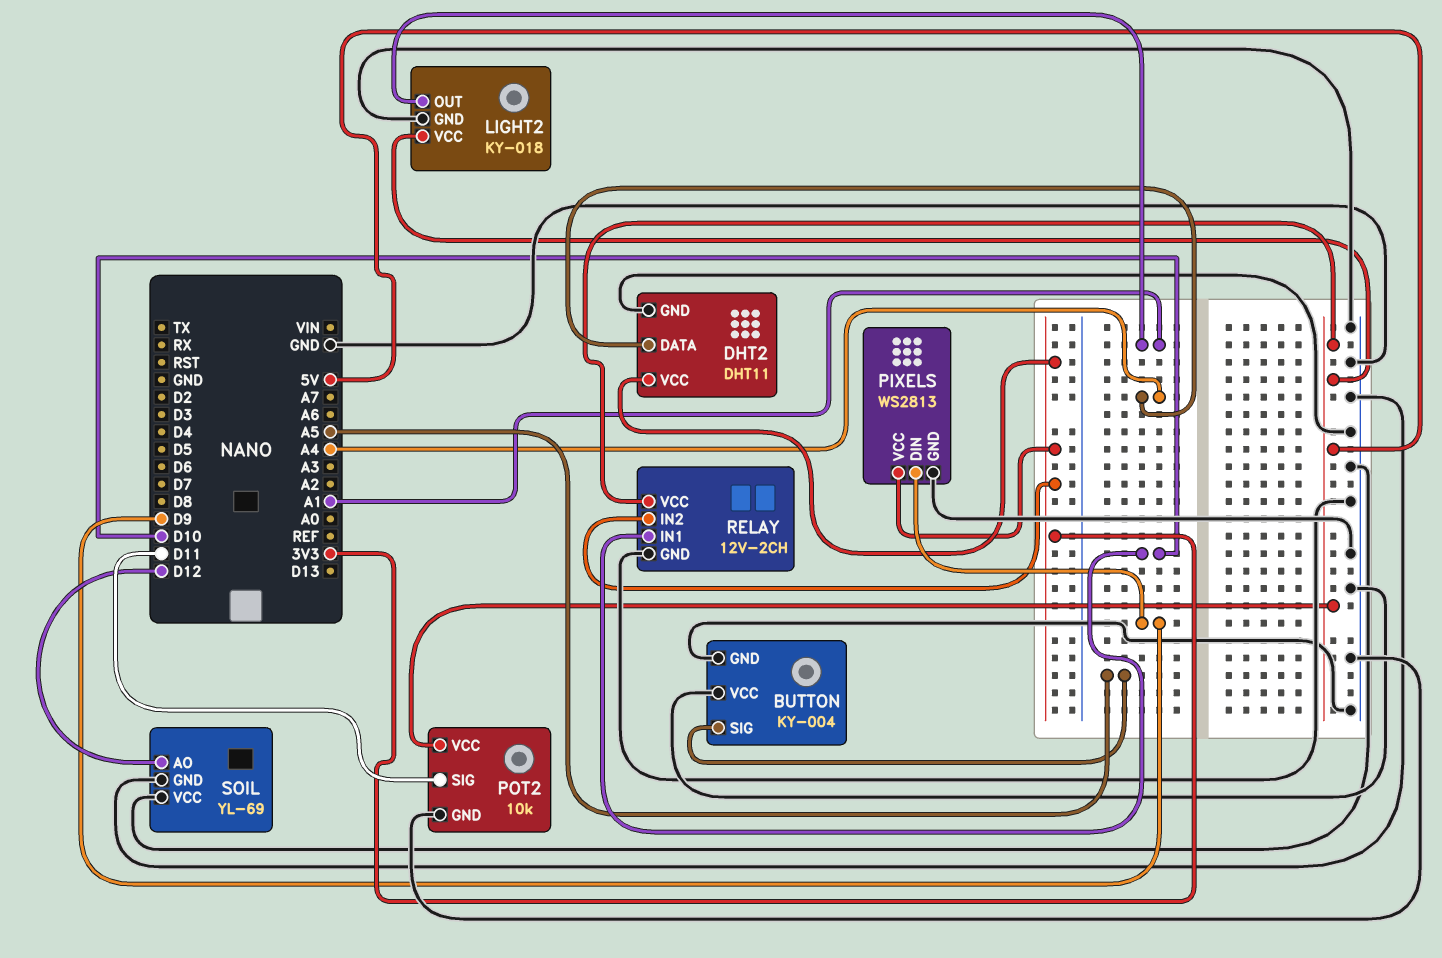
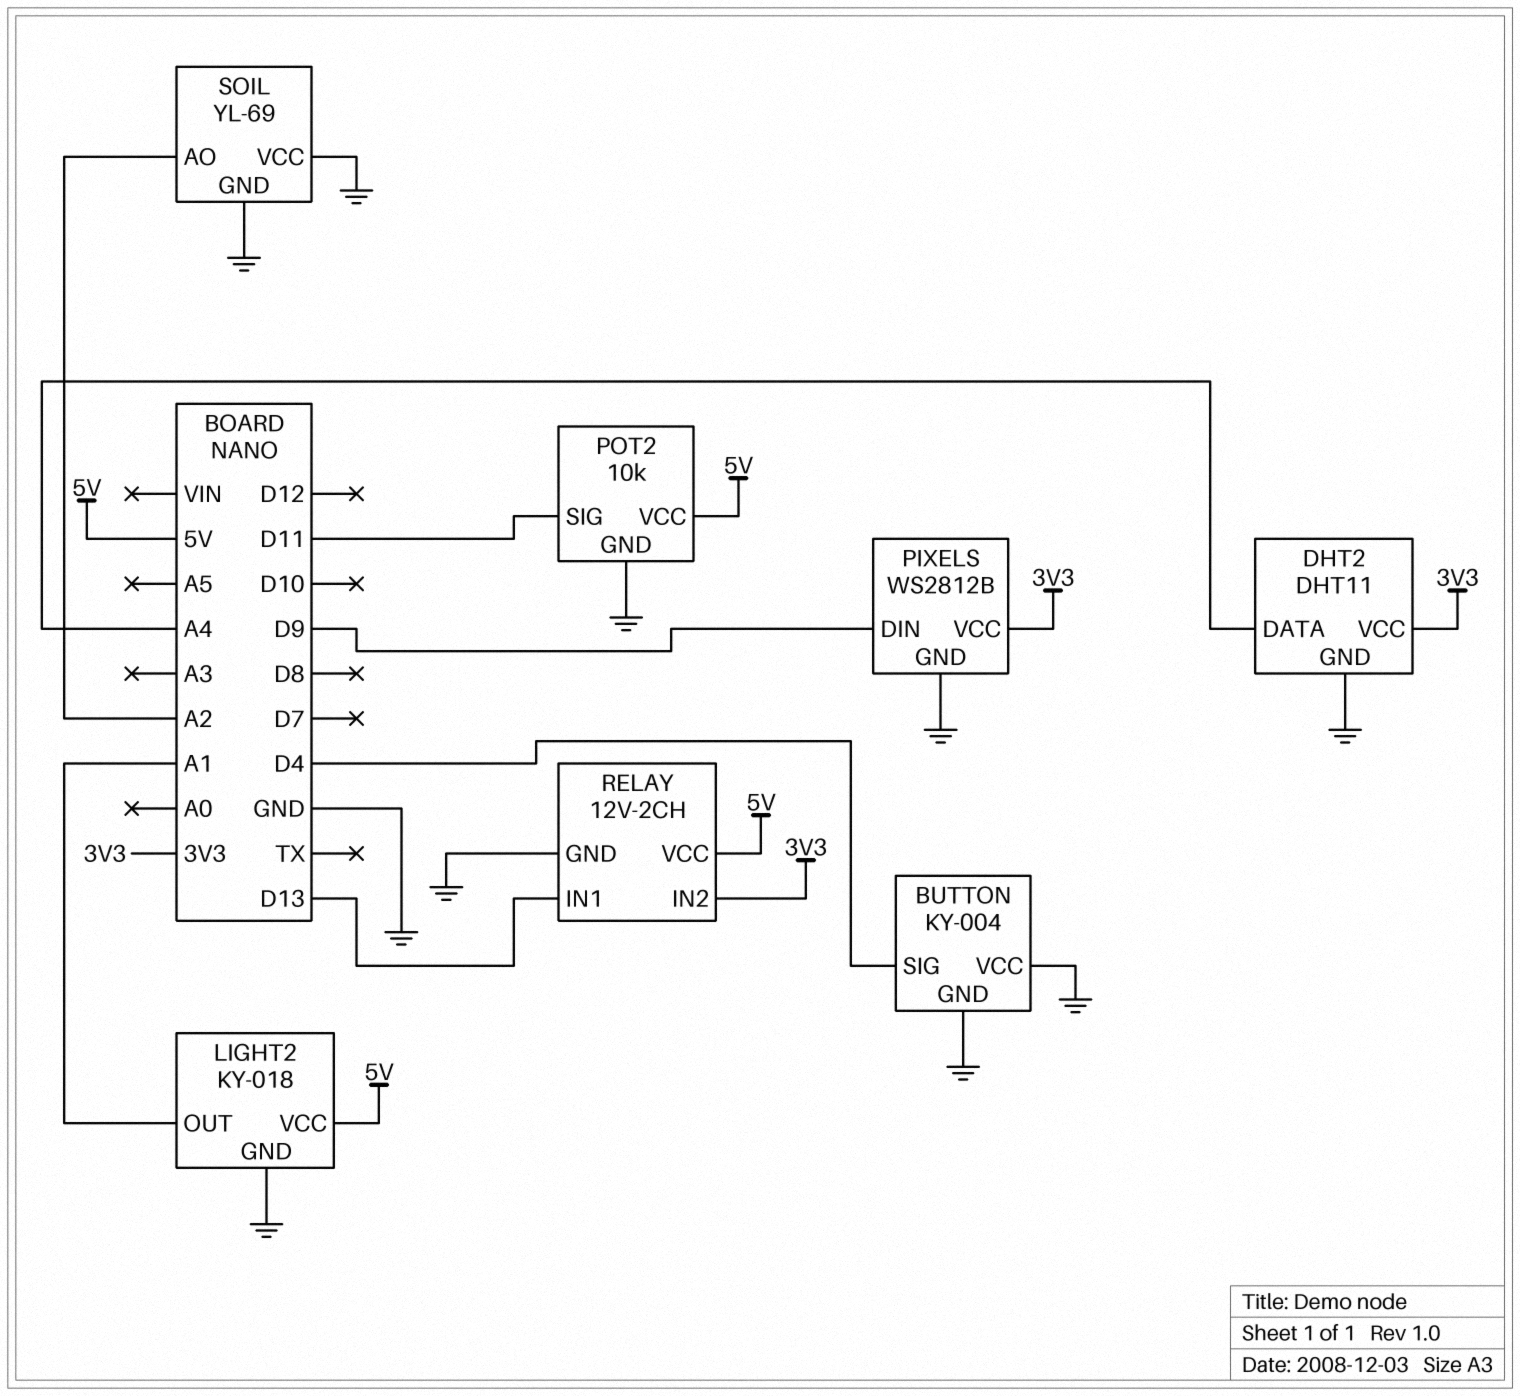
BUTTON pin SIG: A5 -> D4
PIXELS: WS2813 -> WS2812B
RELAY pin IN1: D10 -> D13
SOIL pin AO: D12 -> A2

